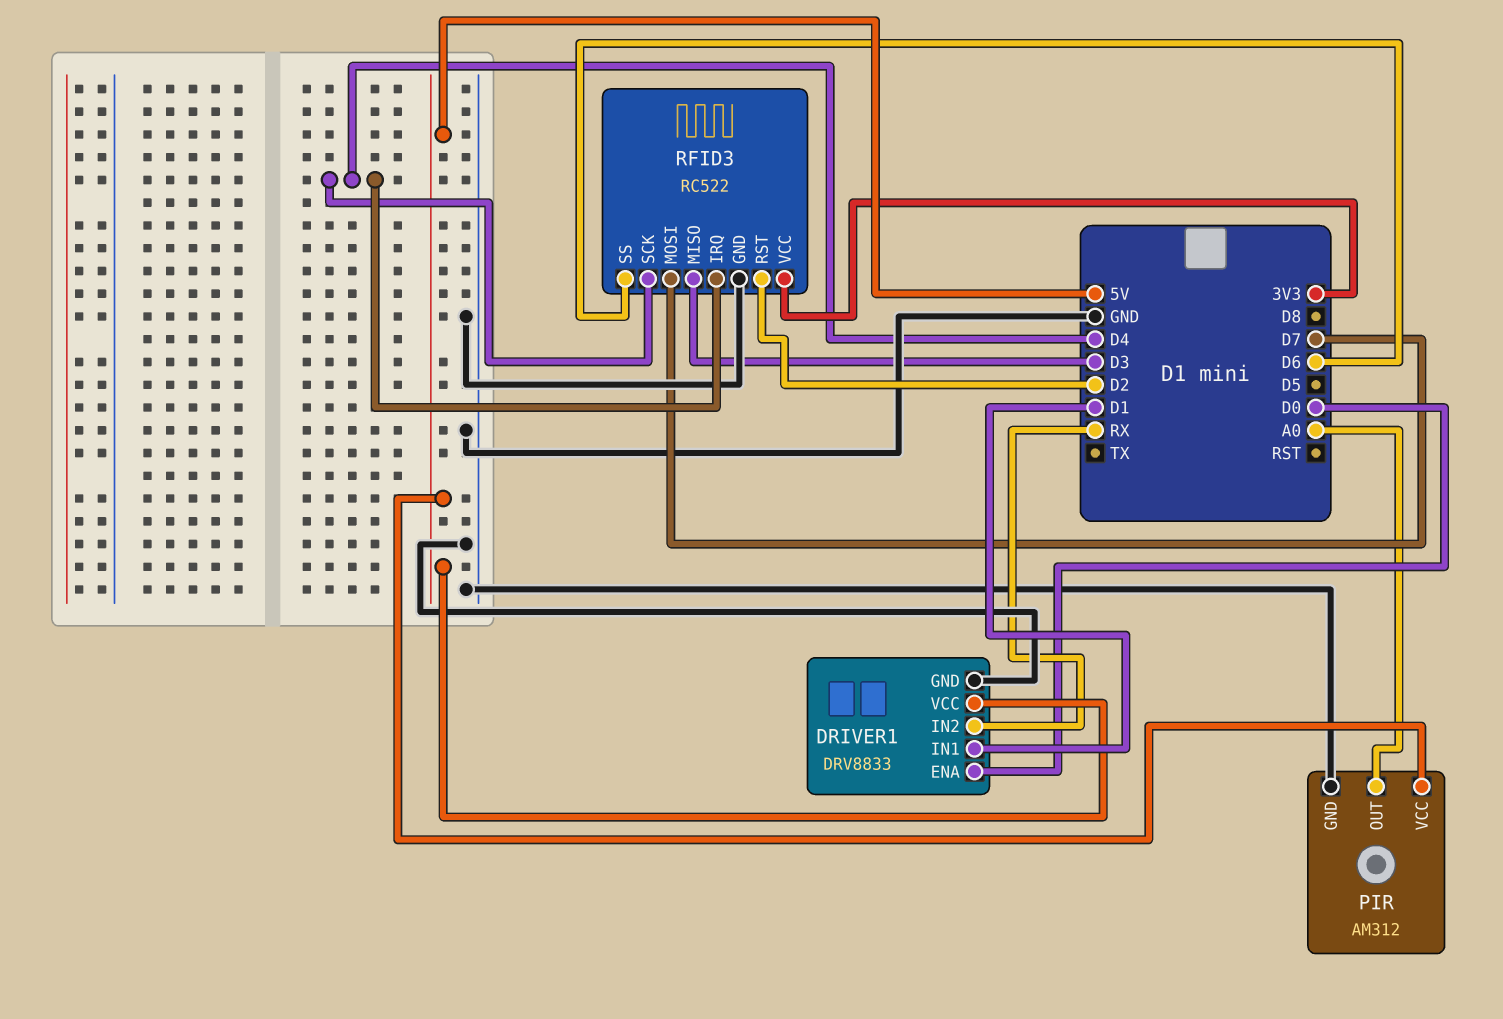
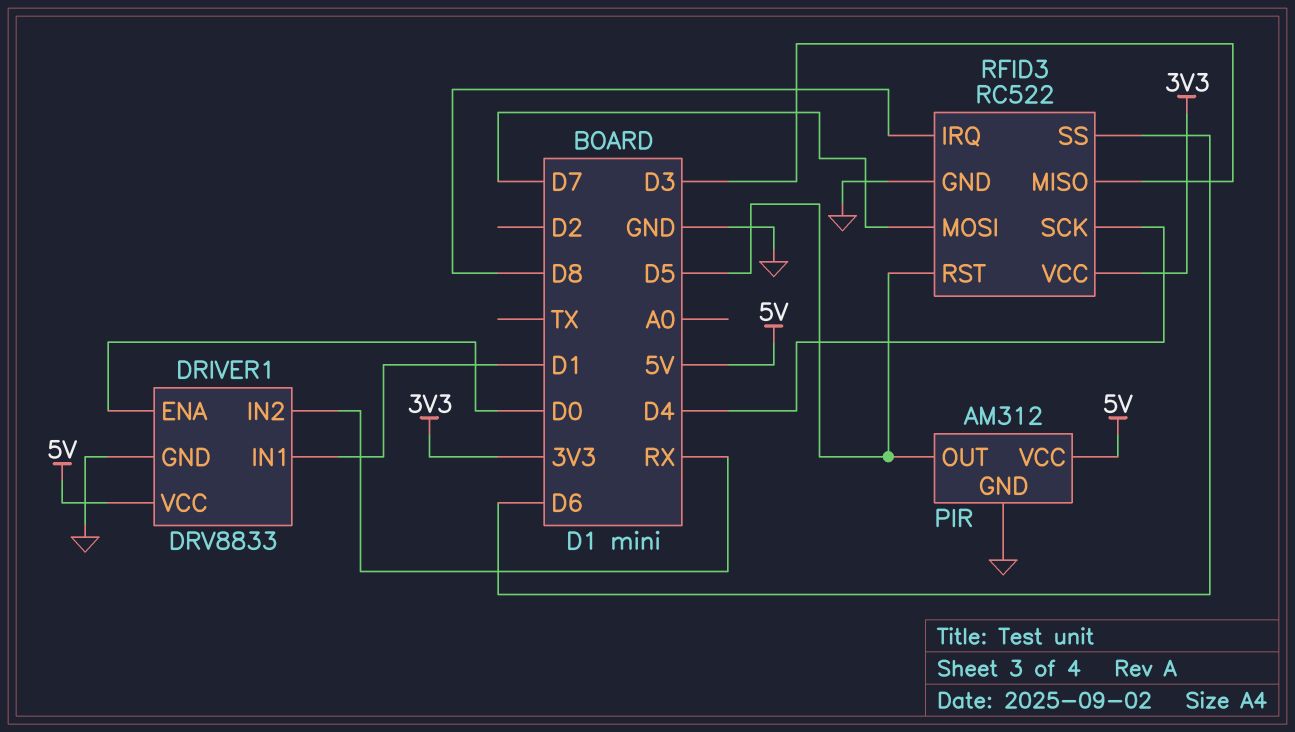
PIR pin OUT: A0 -> D5
RFID3 pin IRQ: D4 -> D8
RFID3 pin RST: D2 -> D5

